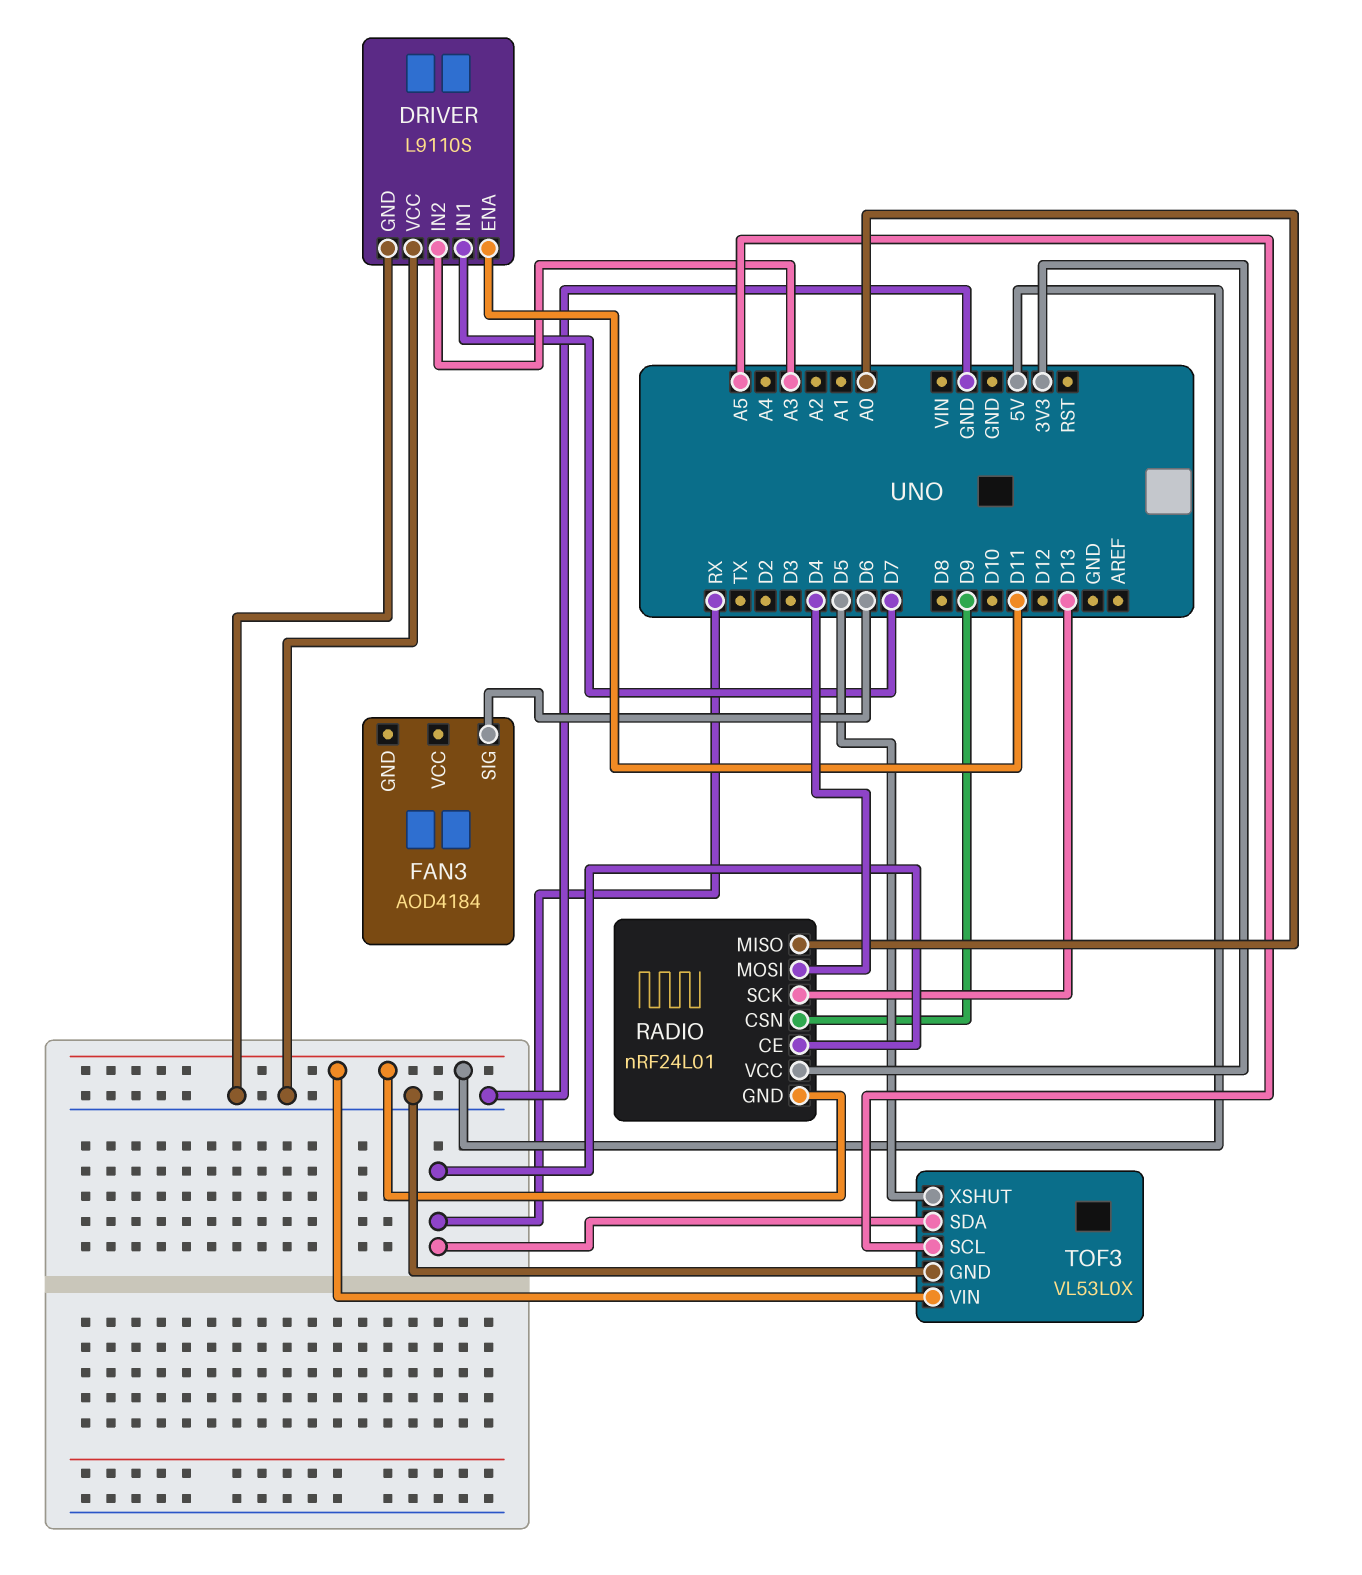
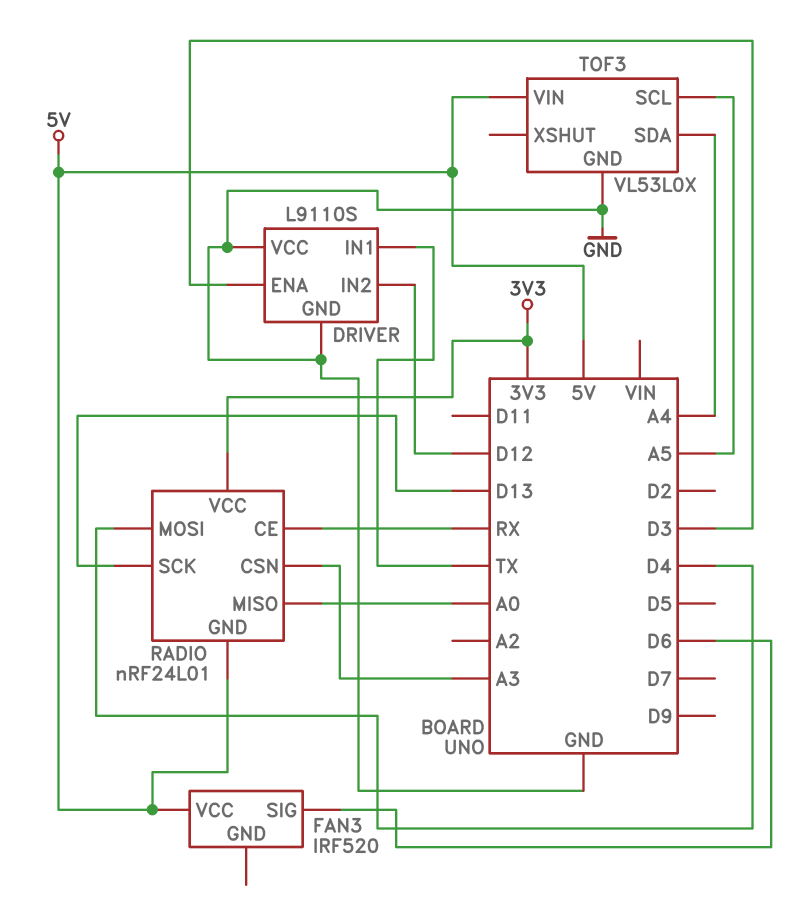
DRIVER pin ENA: D11 -> D3
DRIVER pin IN1: D7 -> TX
DRIVER pin IN2: A3 -> D12
FAN3: AOD4184 -> IRF520
FAN3 pin VCC: none -> 5V
RADIO pin CSN: D9 -> A3
TOF3 pin SDA: RX -> A4
TOF3 pin XSHUT: D5 -> none

